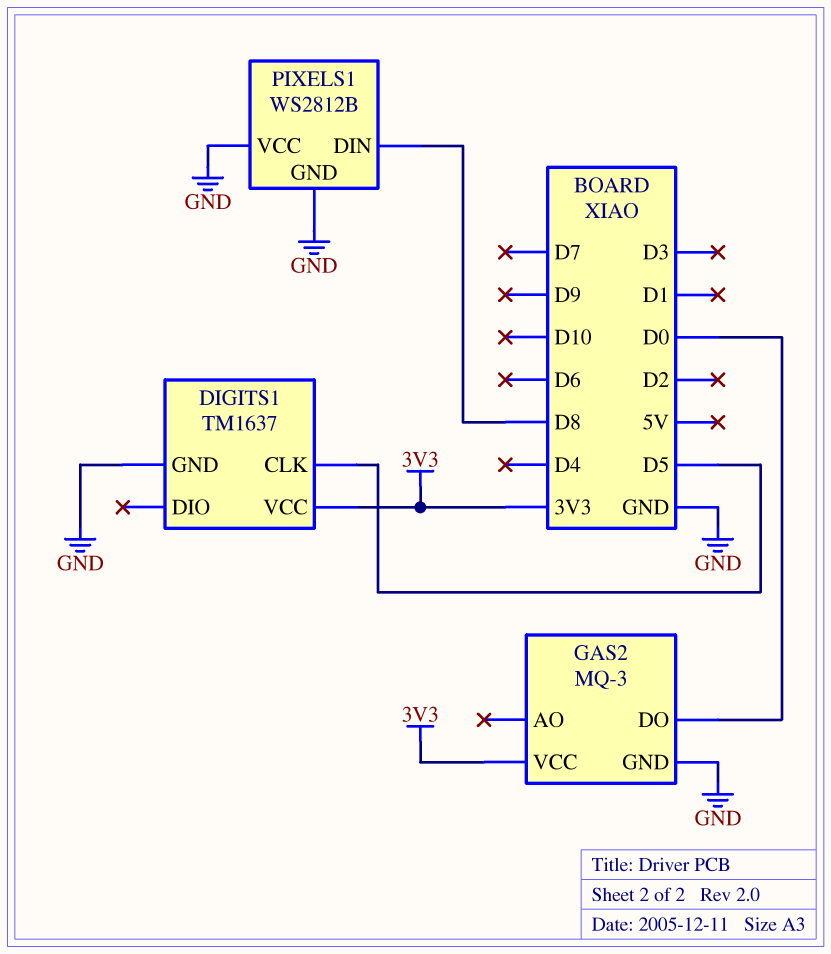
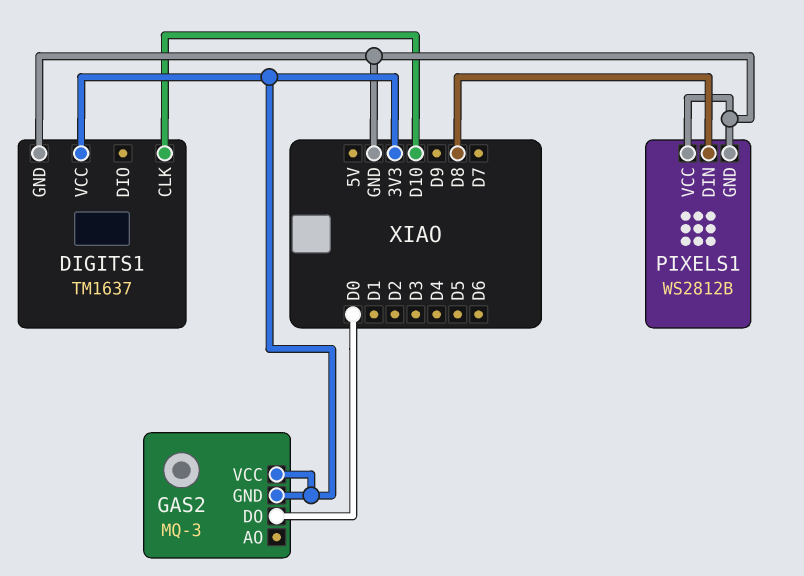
DIGITS1 pin CLK: D5 -> D10
GAS2 pin GND: GND -> 3V3

